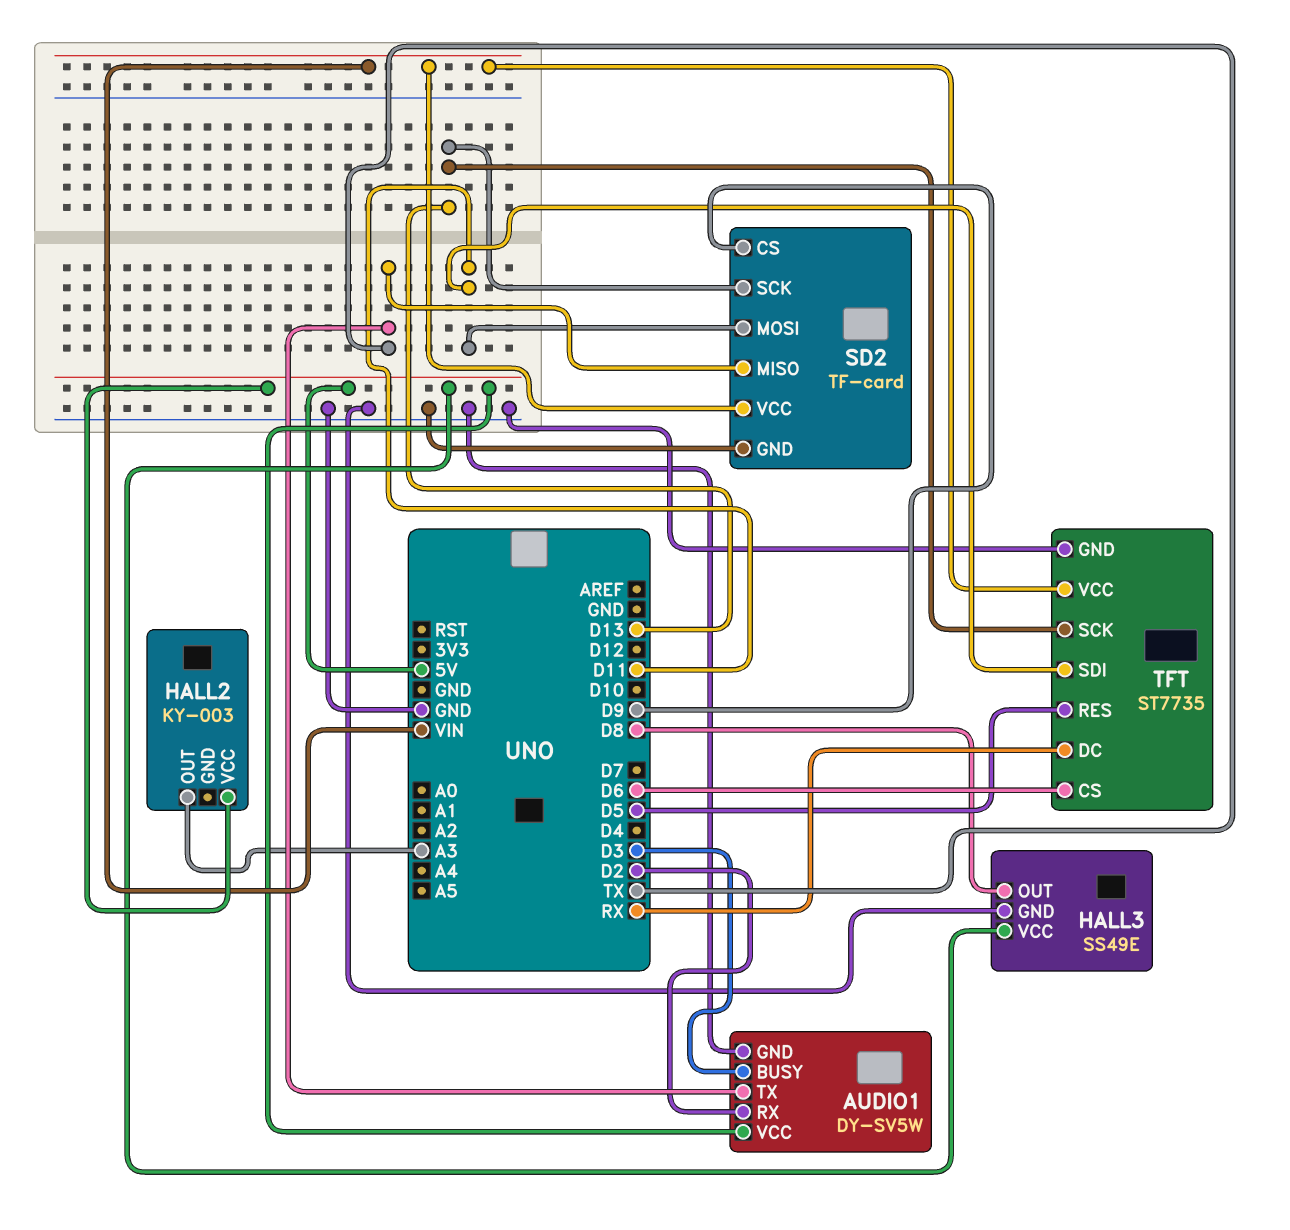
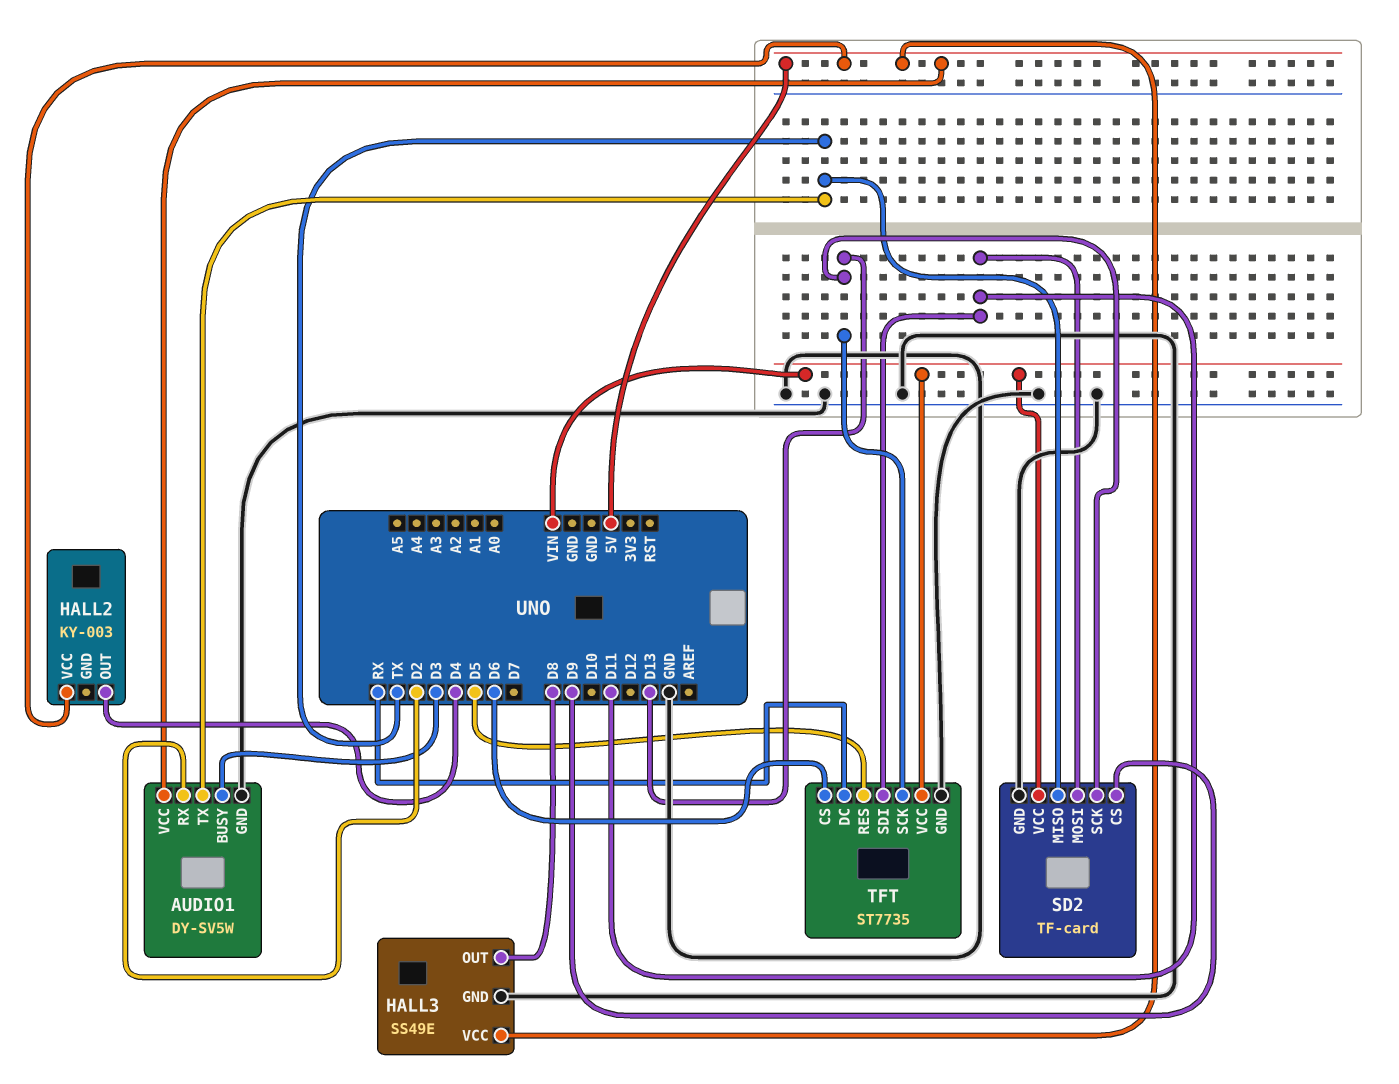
HALL2 pin OUT: A3 -> D4

